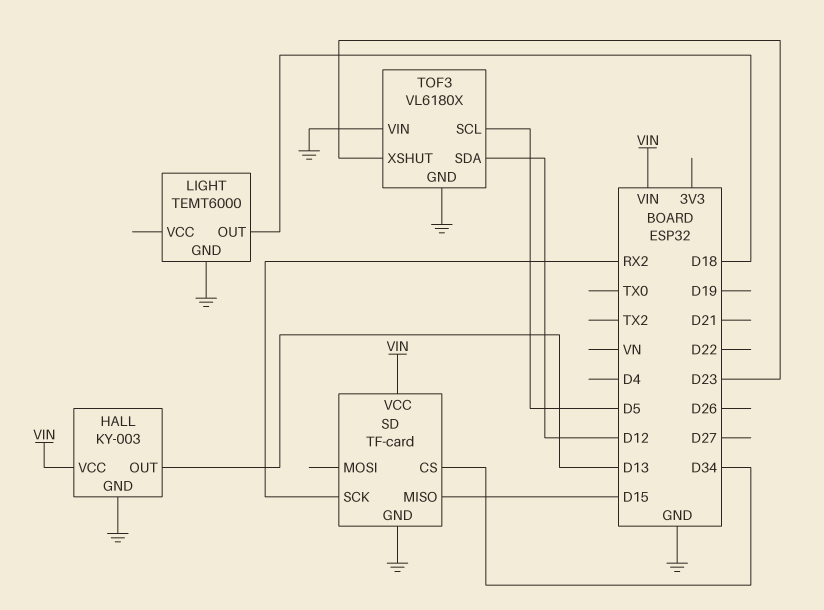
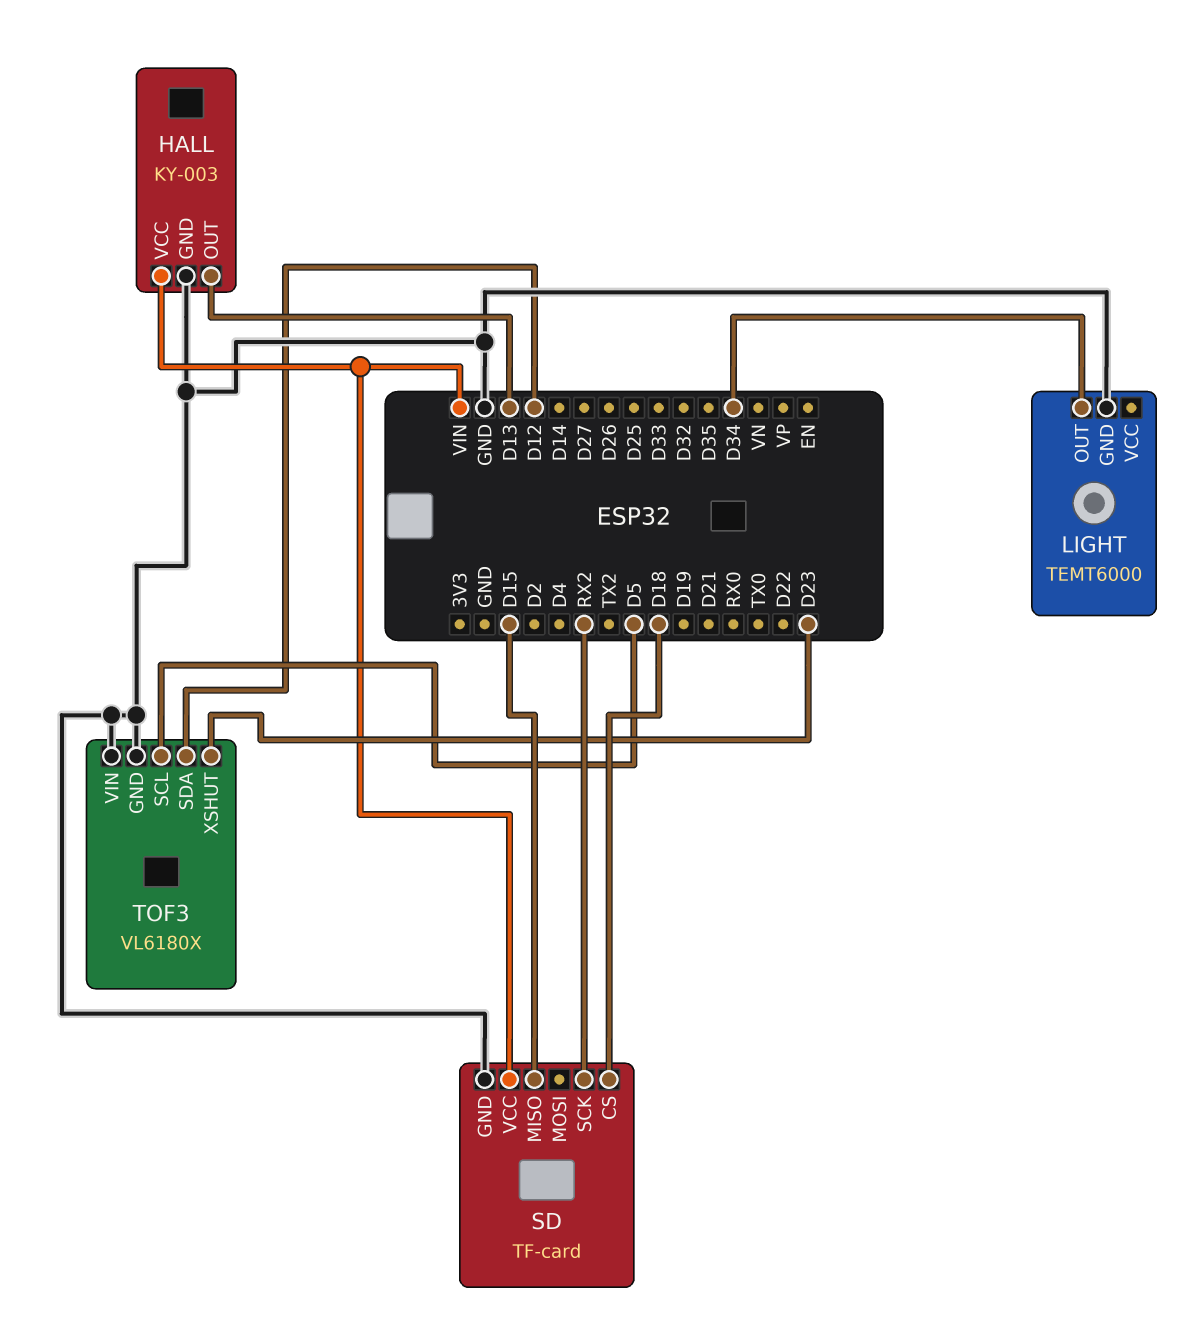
LIGHT pin OUT: D18 -> D34
SD pin CS: D34 -> D18

